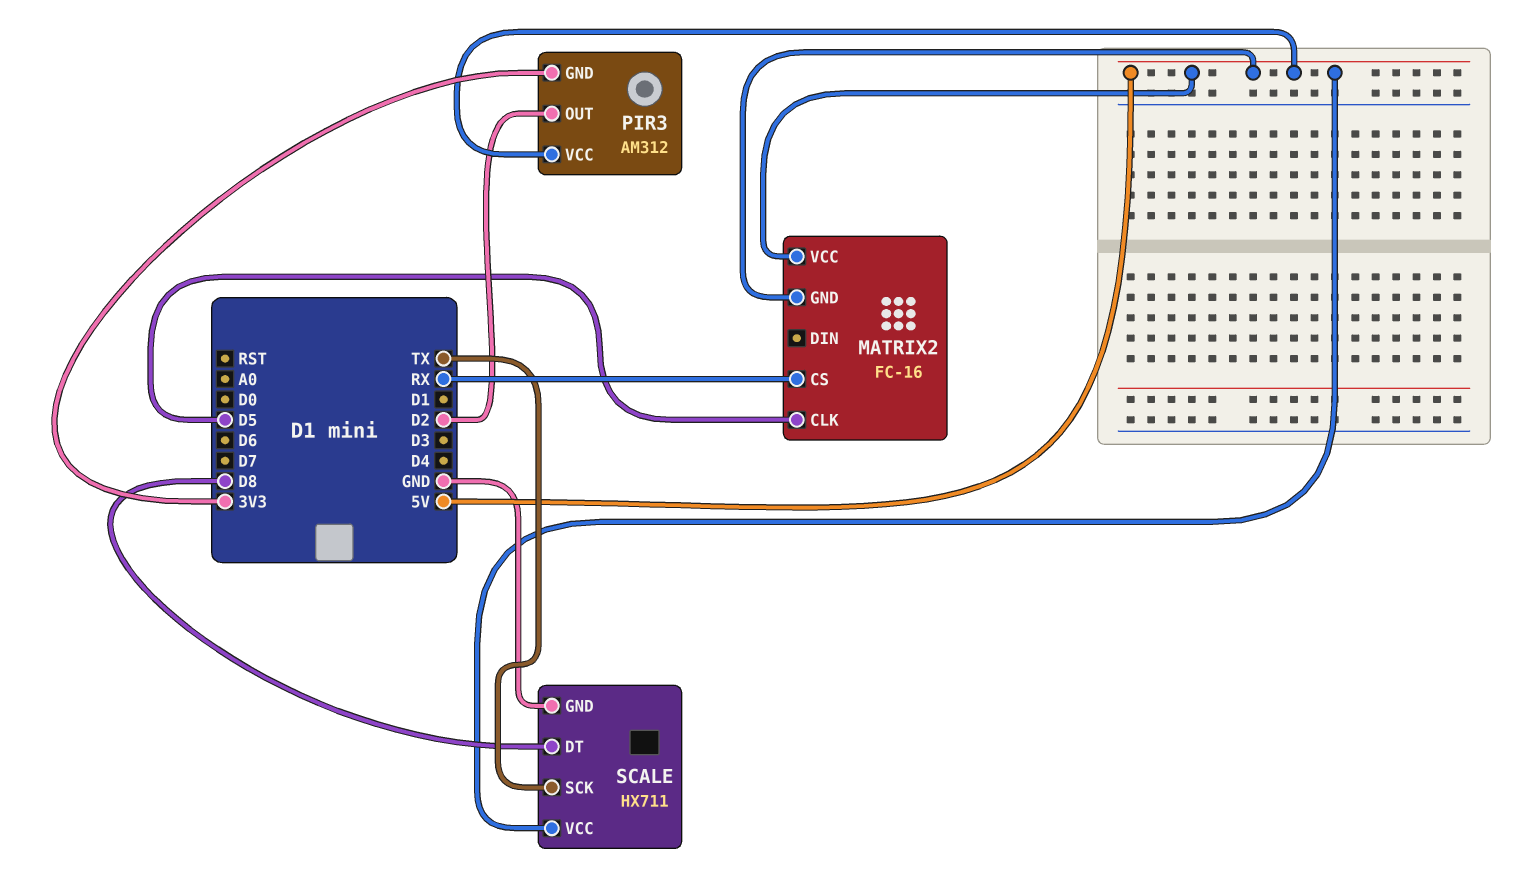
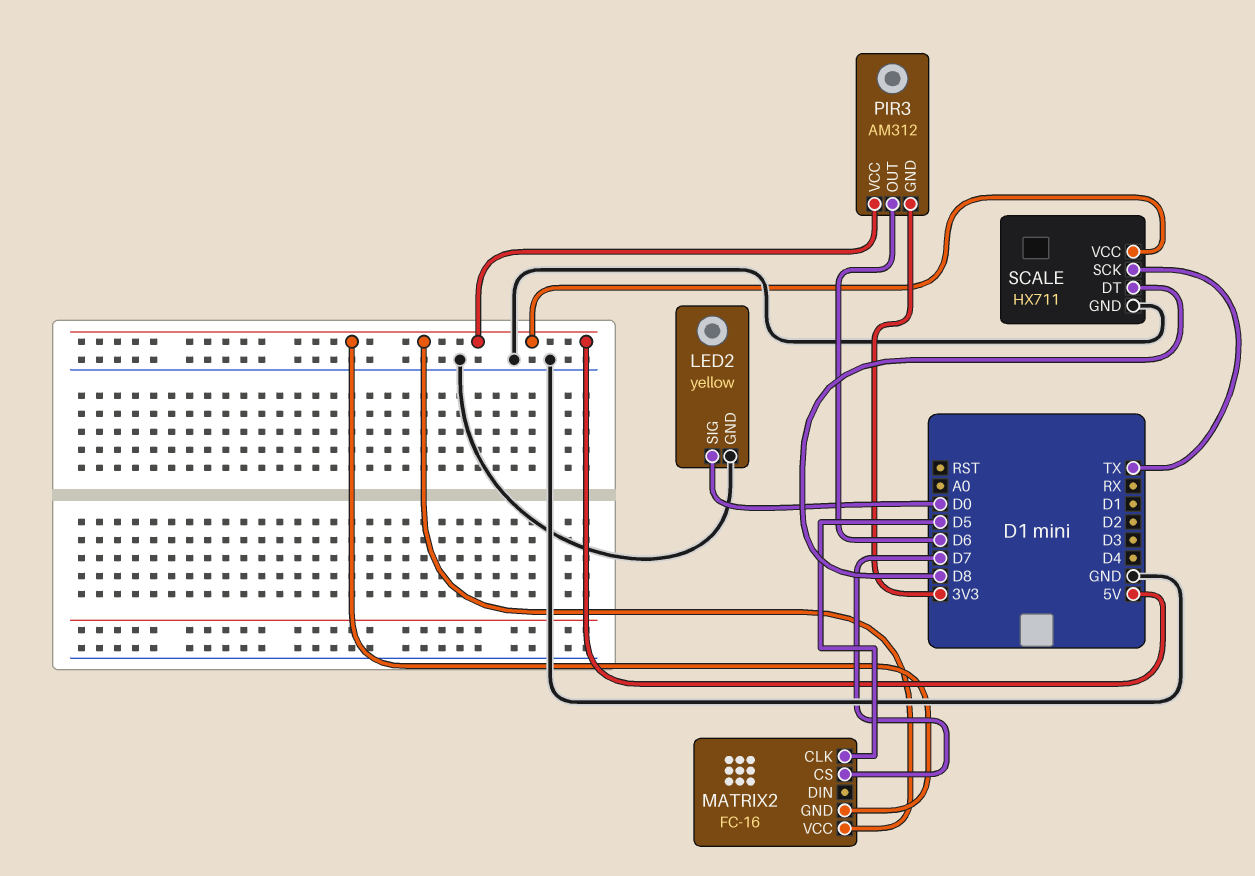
LED2: none -> yellow
LED2 pin GND: none -> GND
LED2 pin SIG: none -> D0
MATRIX2 pin CS: RX -> D7
PIR3 pin OUT: D2 -> D6

